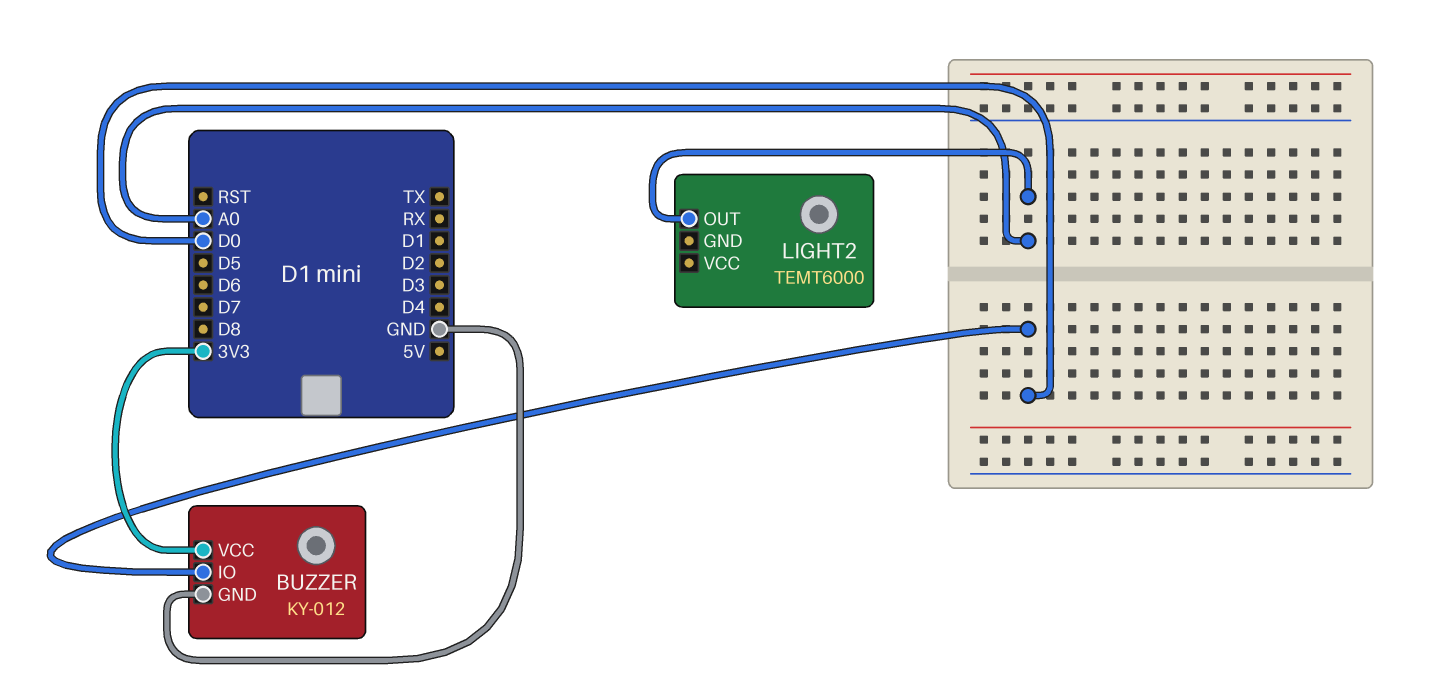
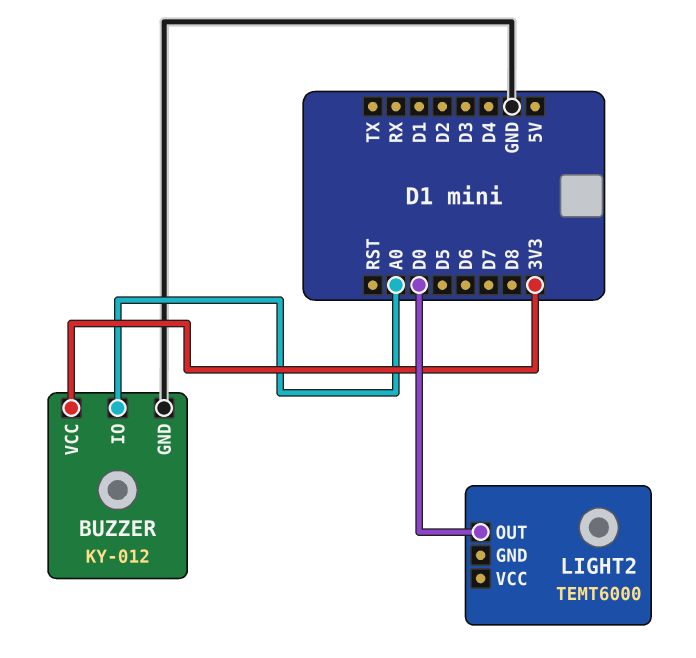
BUZZER pin IO: D0 -> A0
LIGHT2 pin OUT: A0 -> D0

